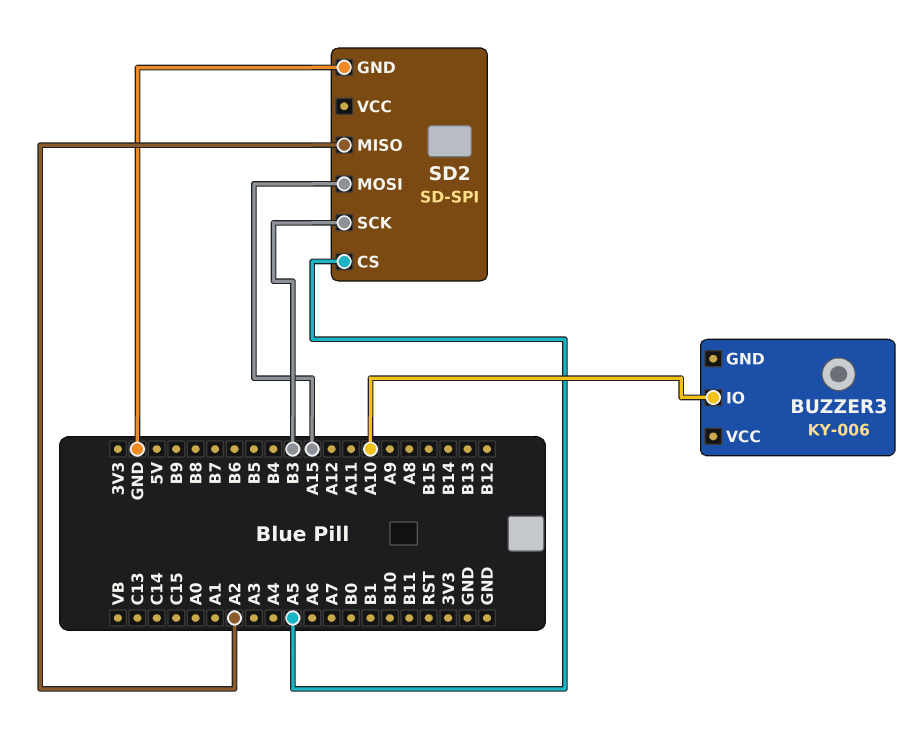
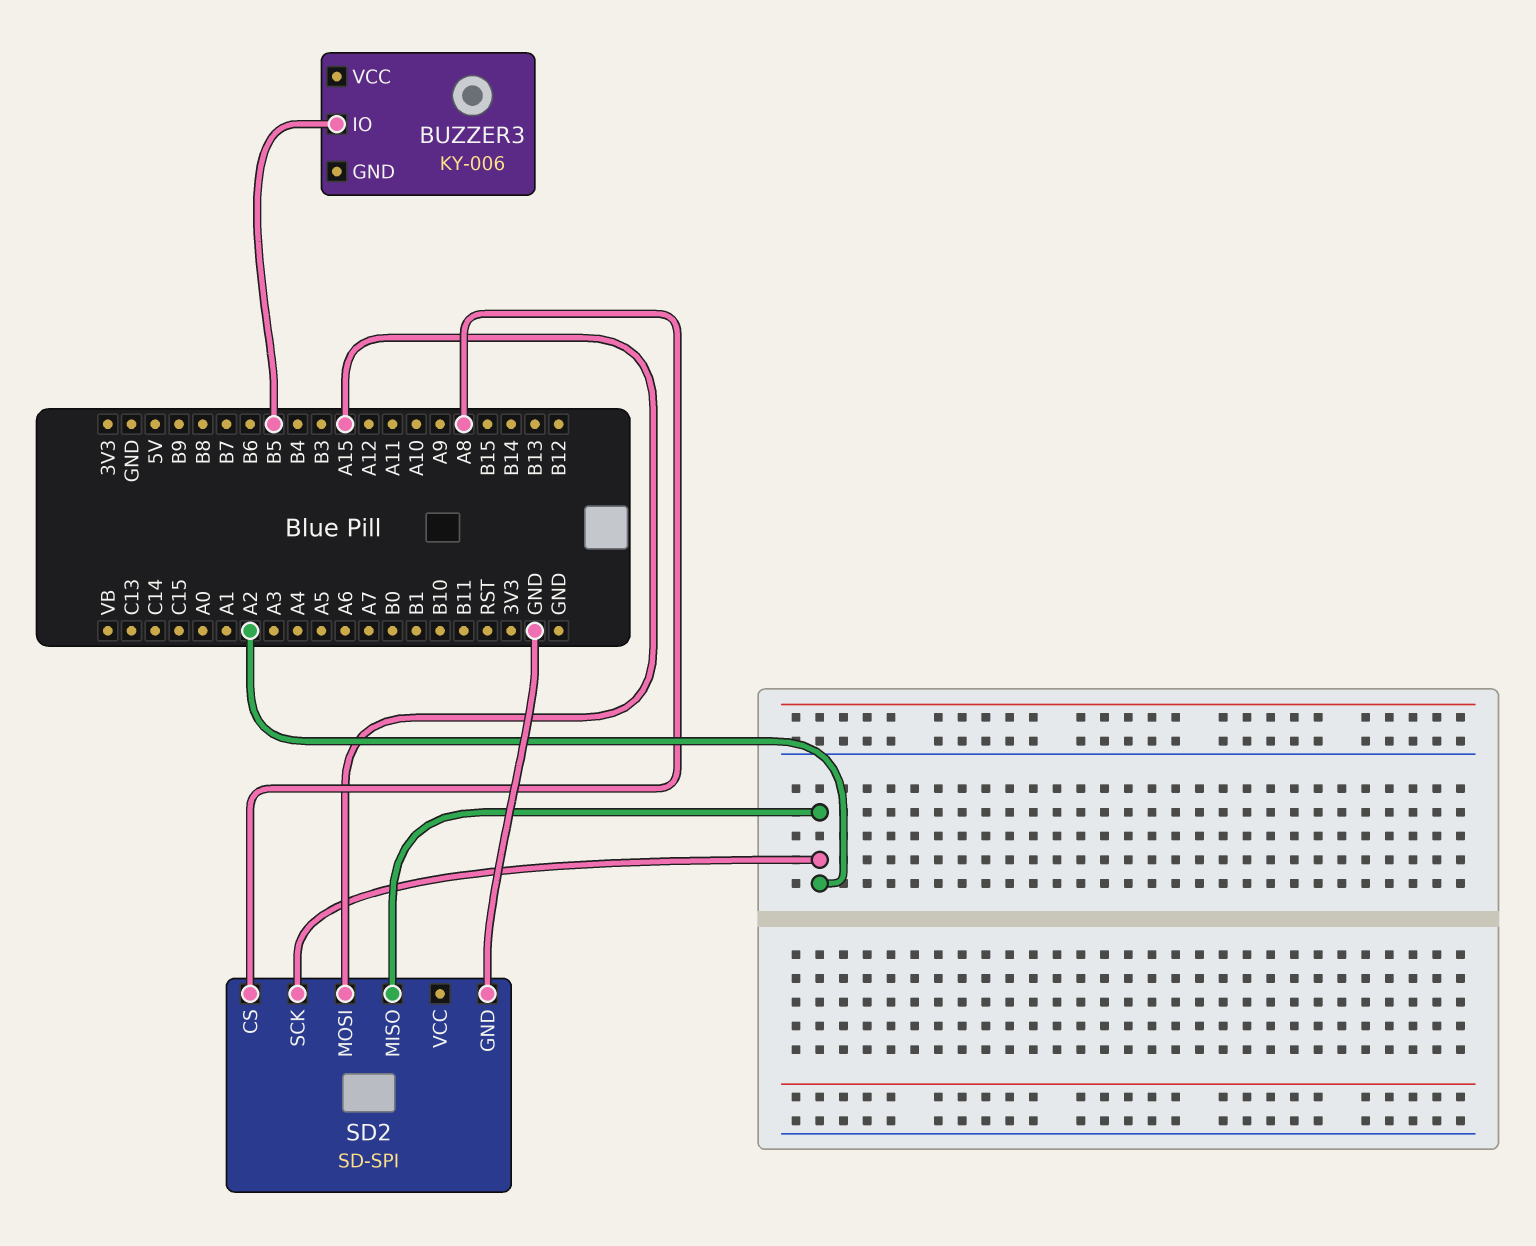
BUZZER3 pin IO: A10 -> B5
SD2 pin CS: A5 -> A8
SD2 pin SCK: B3 -> A2

